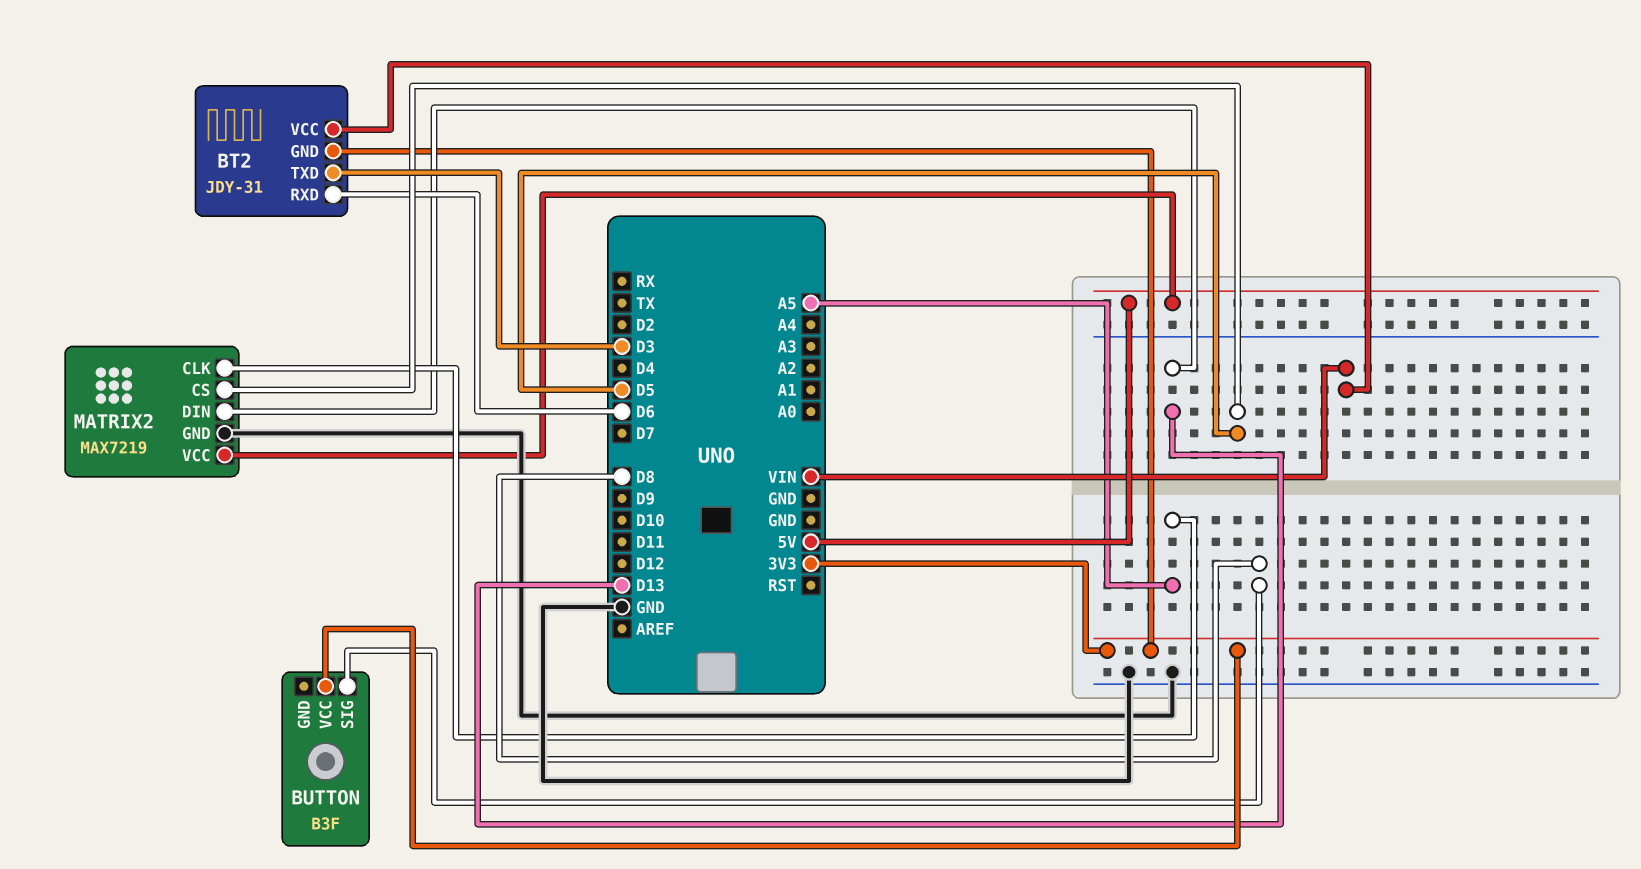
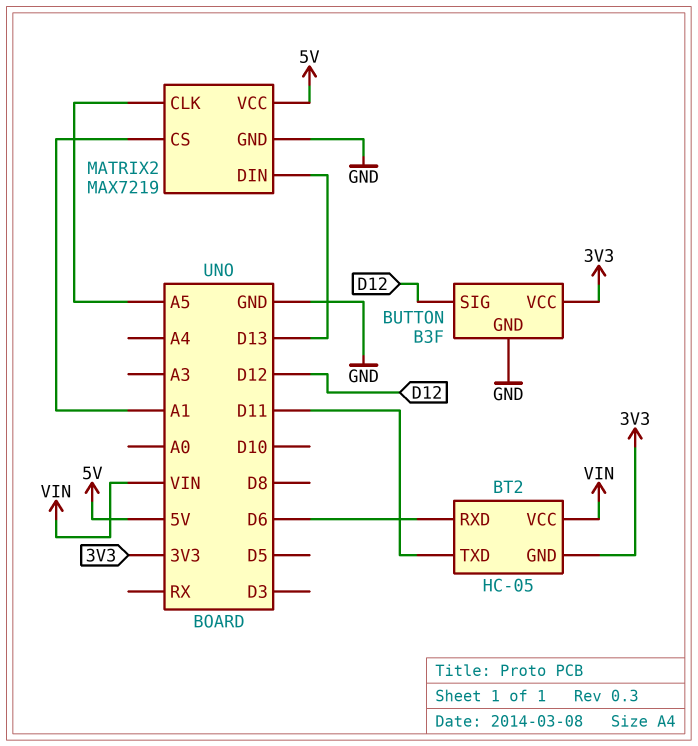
BT2: JDY-31 -> HC-05
BT2 pin TXD: D3 -> D11
BUTTON pin GND: none -> GND
BUTTON pin SIG: D8 -> D12
MATRIX2 pin CS: D5 -> A1

